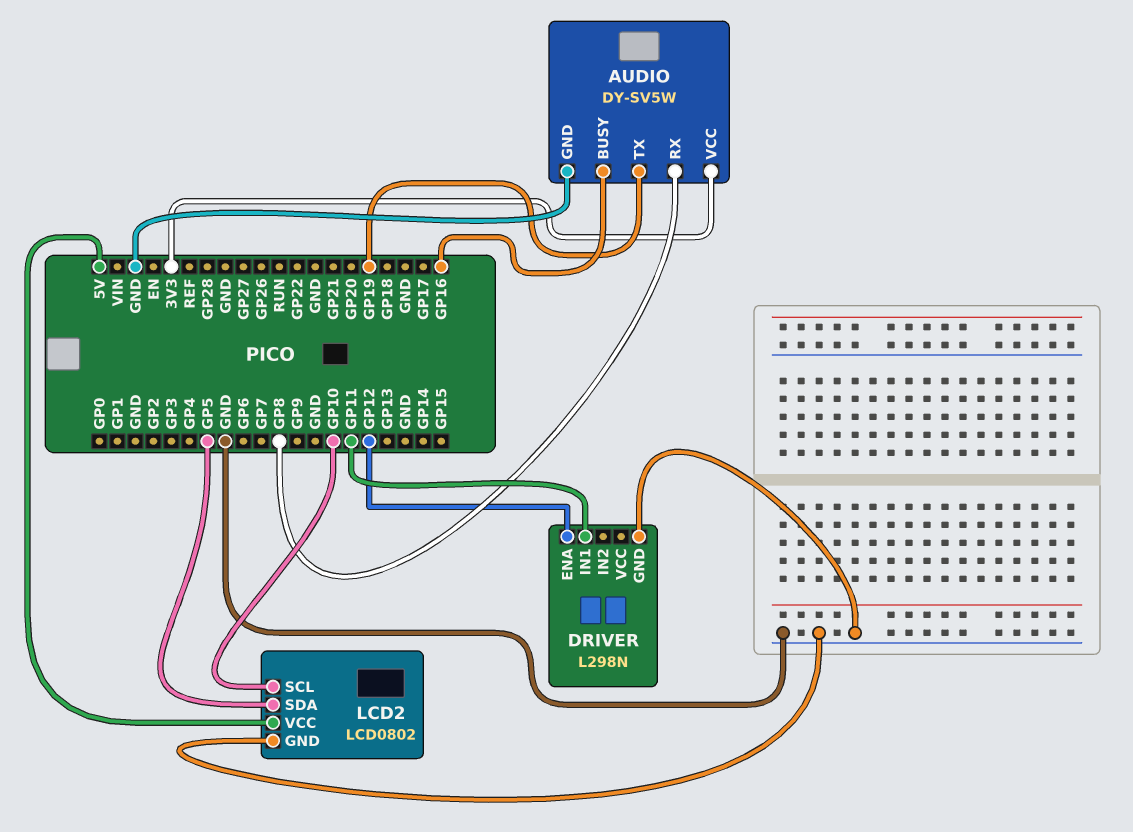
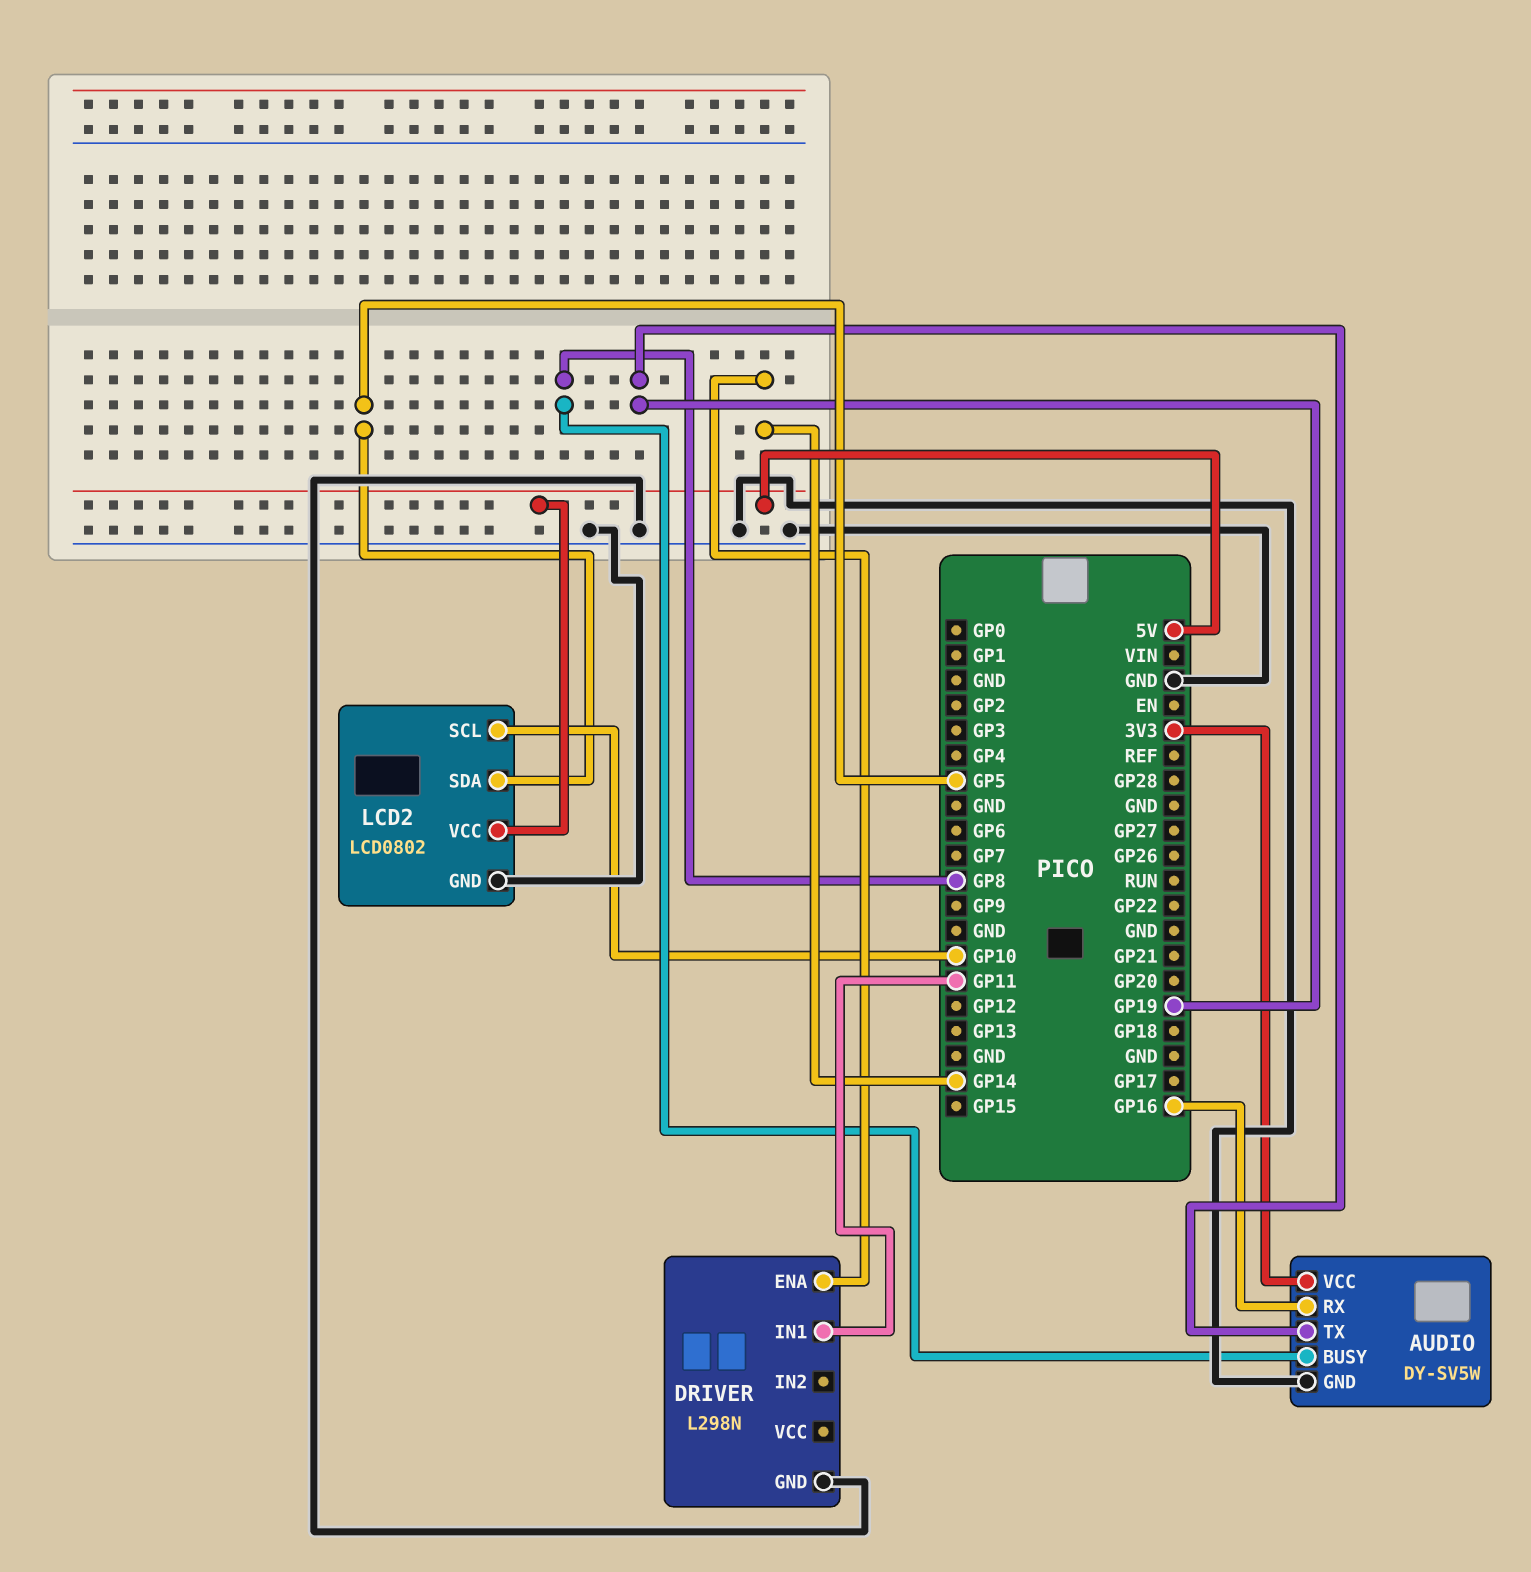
AUDIO pin BUSY: GP16 -> GP8
AUDIO pin RX: GP8 -> GP16
DRIVER pin ENA: GP12 -> GP14

